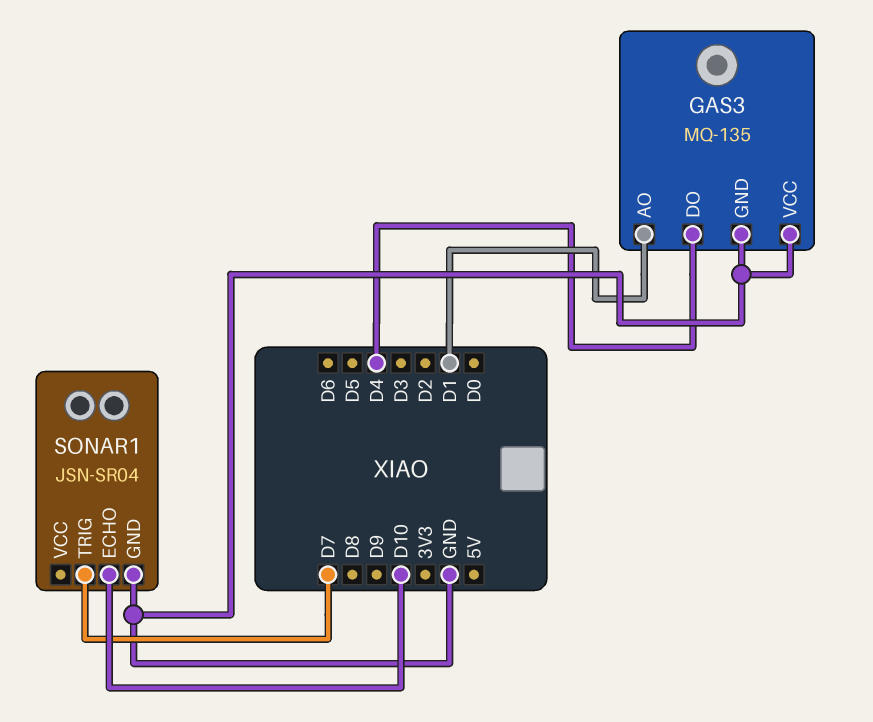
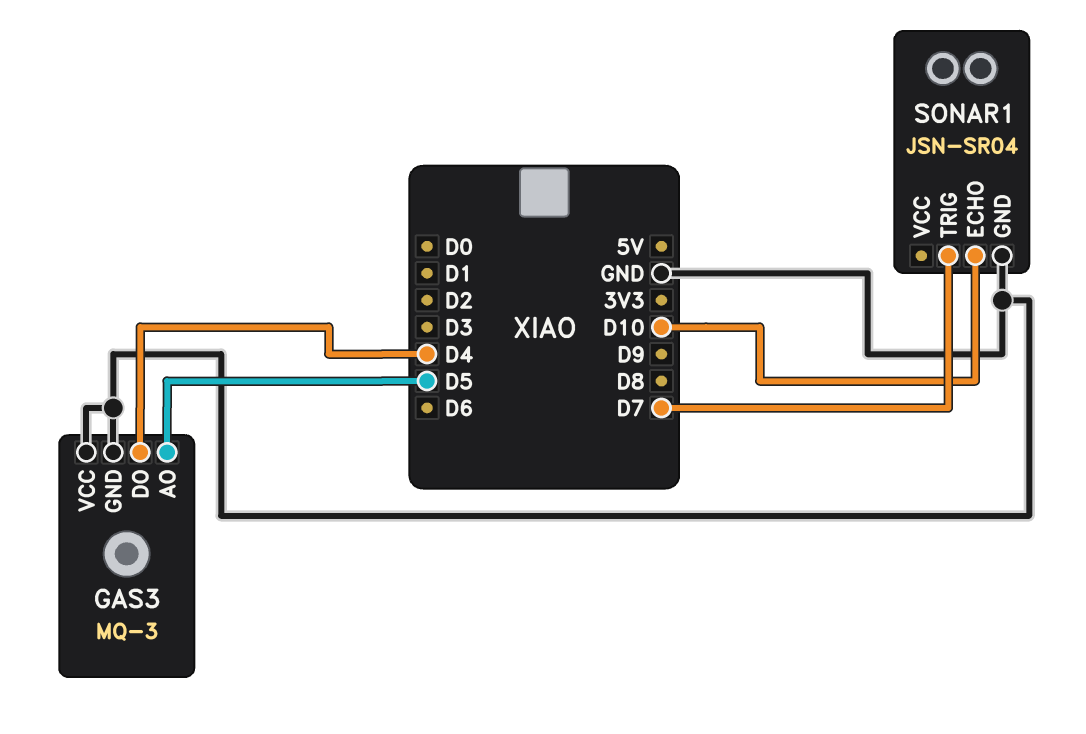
GAS3: MQ-135 -> MQ-3
GAS3 pin AO: D1 -> D5

